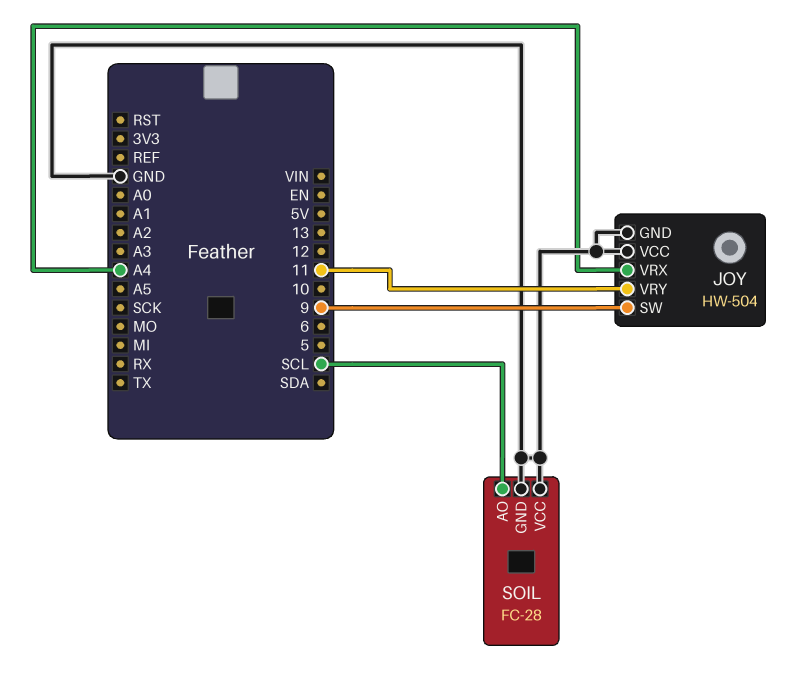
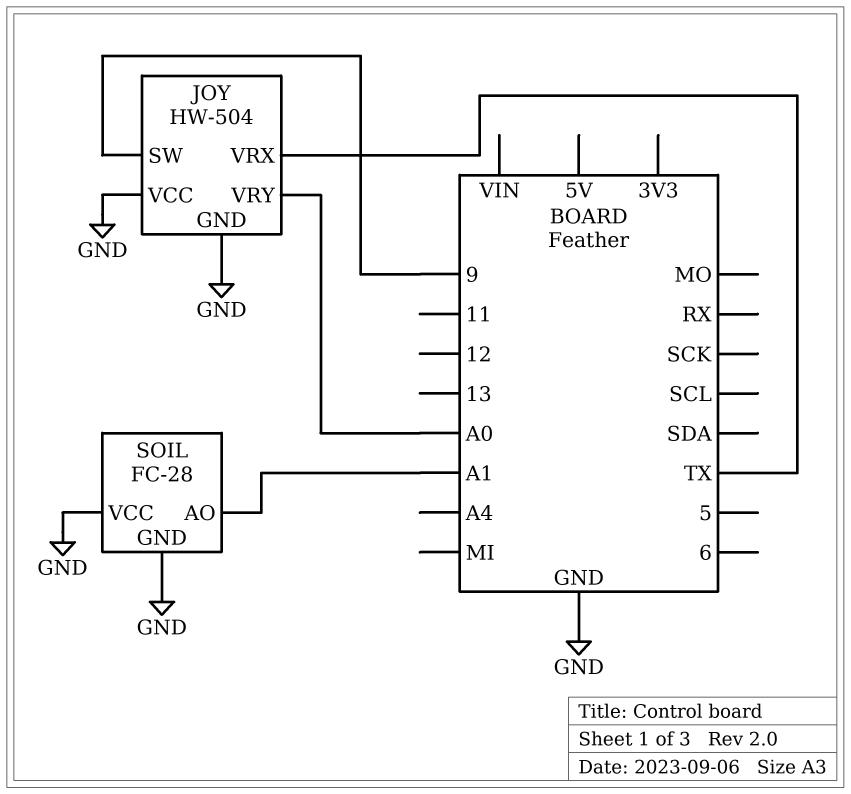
JOY pin VRX: A4 -> TX
JOY pin VRY: 11 -> A0
SOIL pin AO: SCL -> A1

